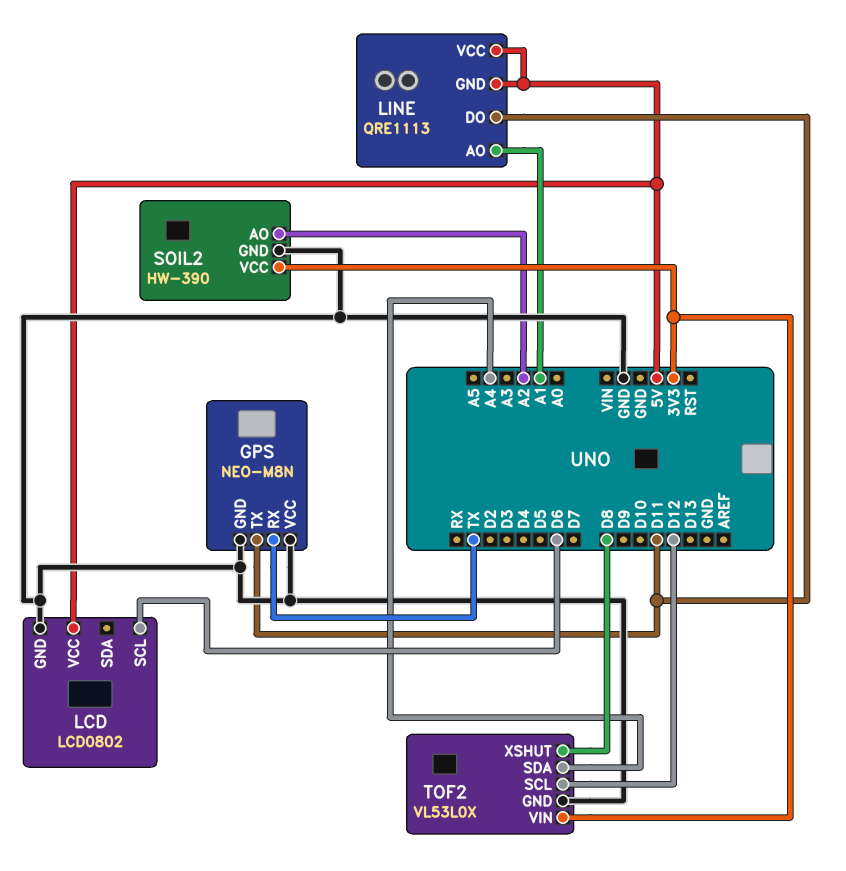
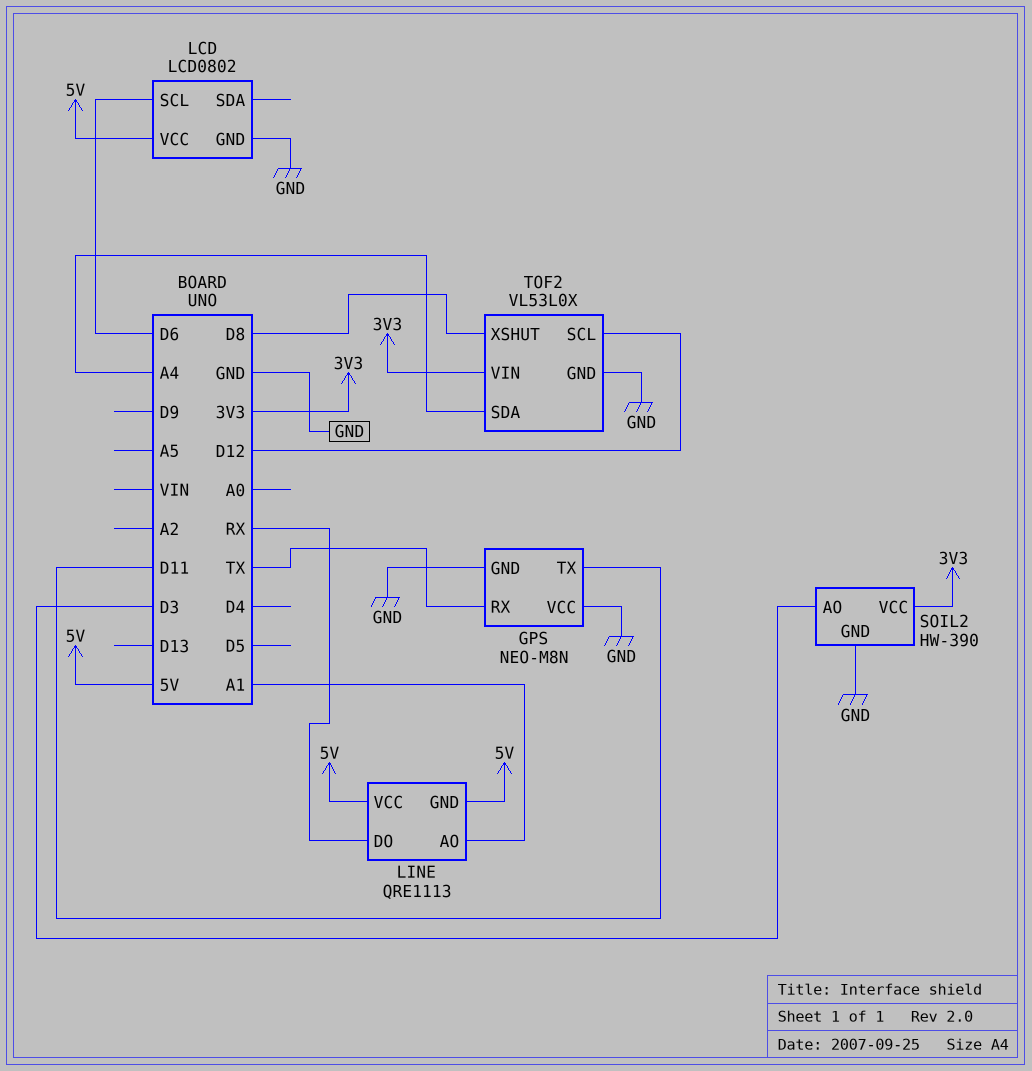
LINE pin DO: D11 -> RX
SOIL2 pin AO: A2 -> D3

